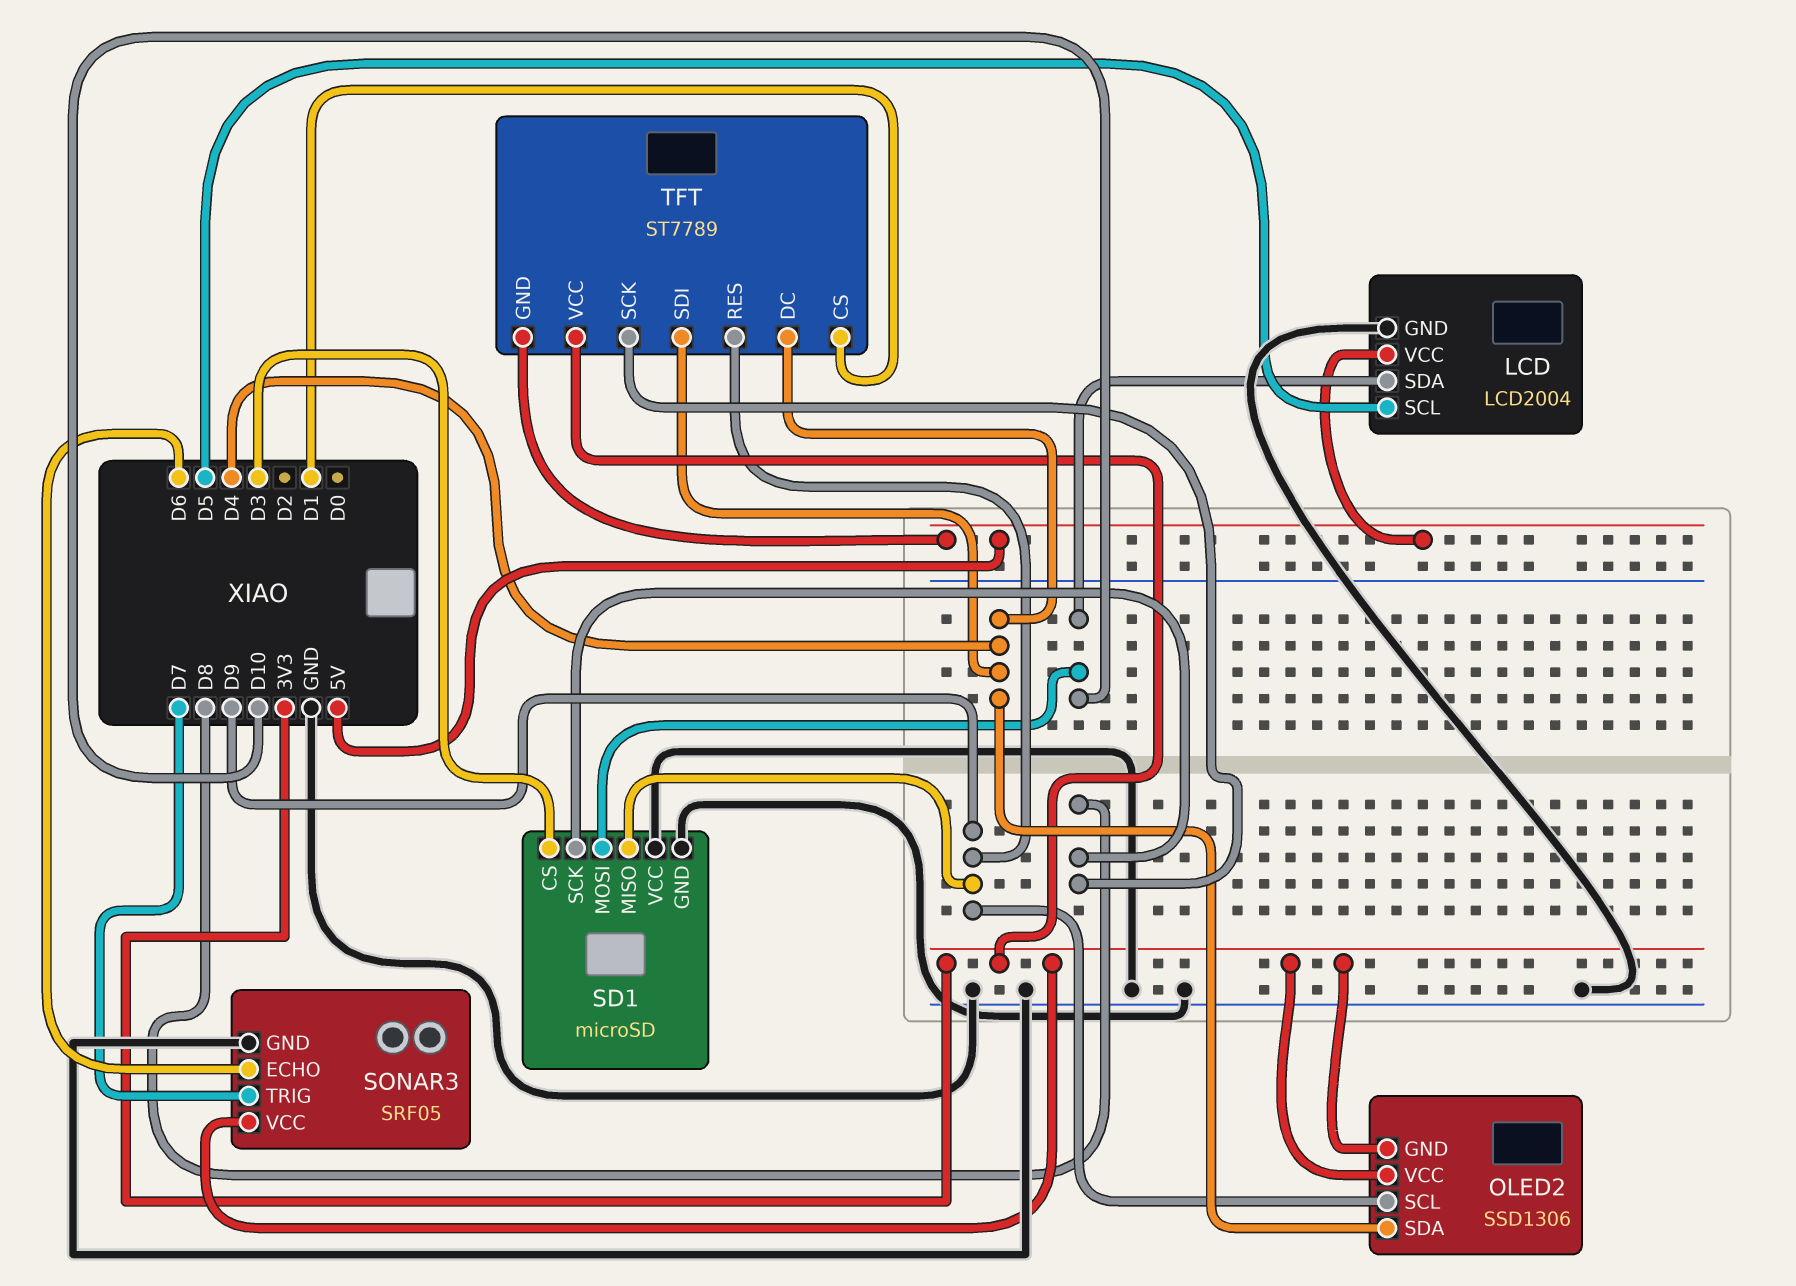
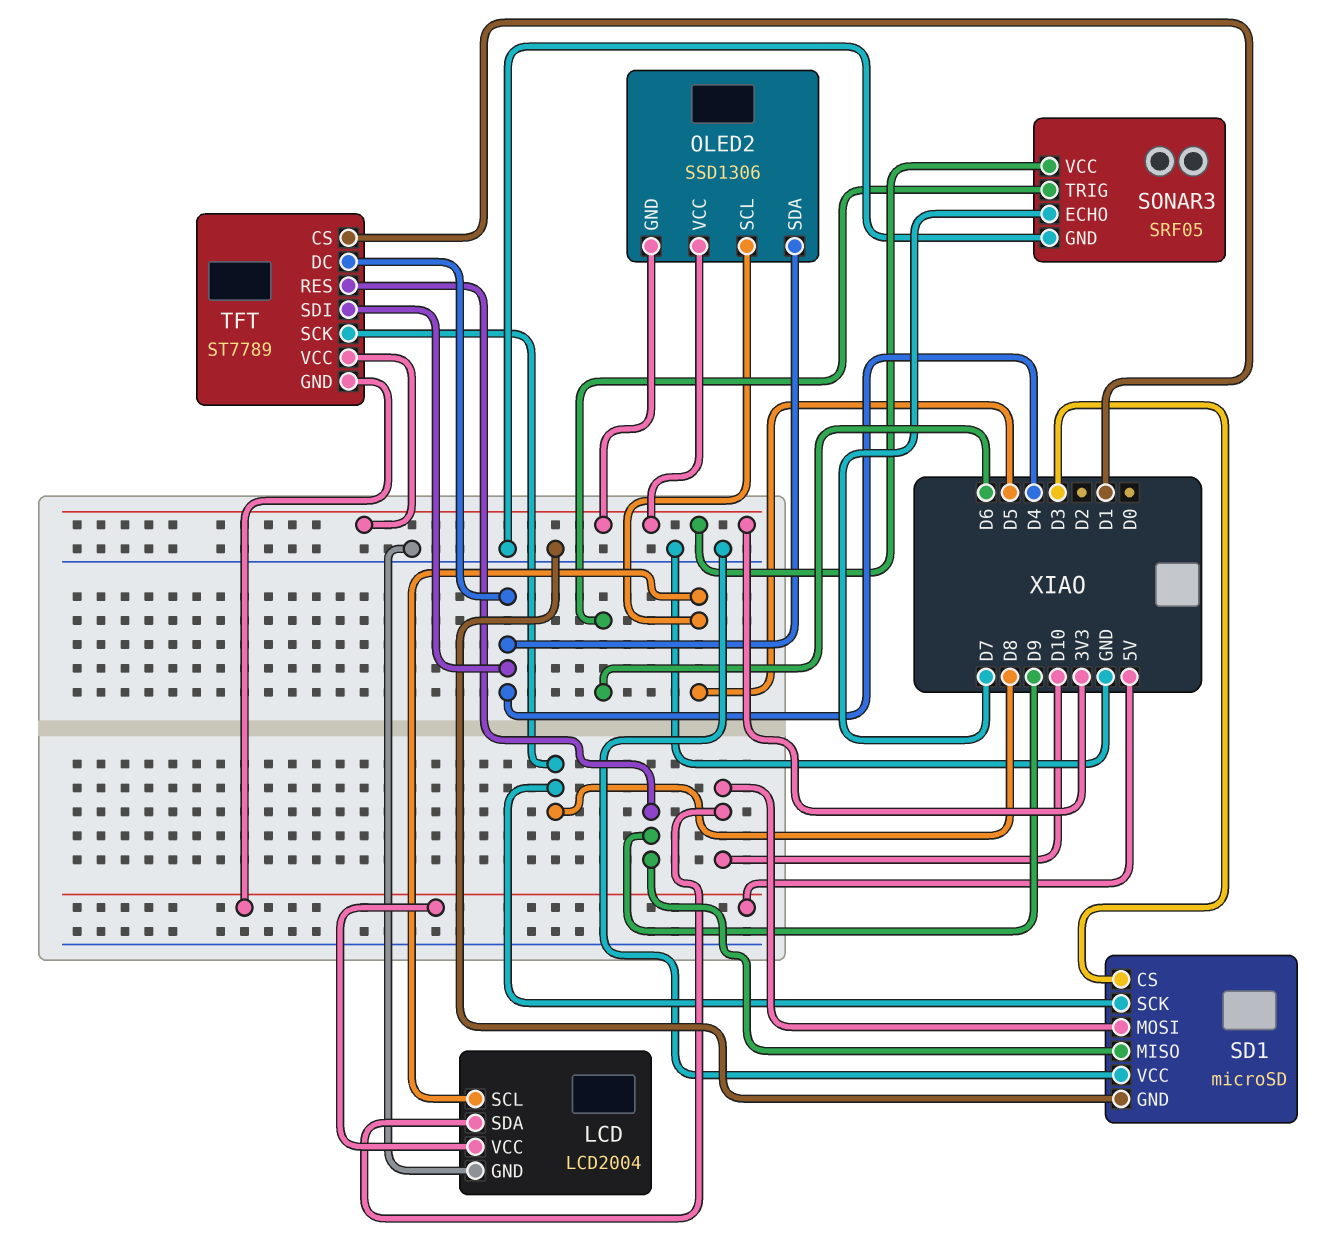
OLED2 pin SCL: D9 -> D5
SONAR3 pin ECHO: D6 -> D7
SONAR3 pin TRIG: D7 -> D6

